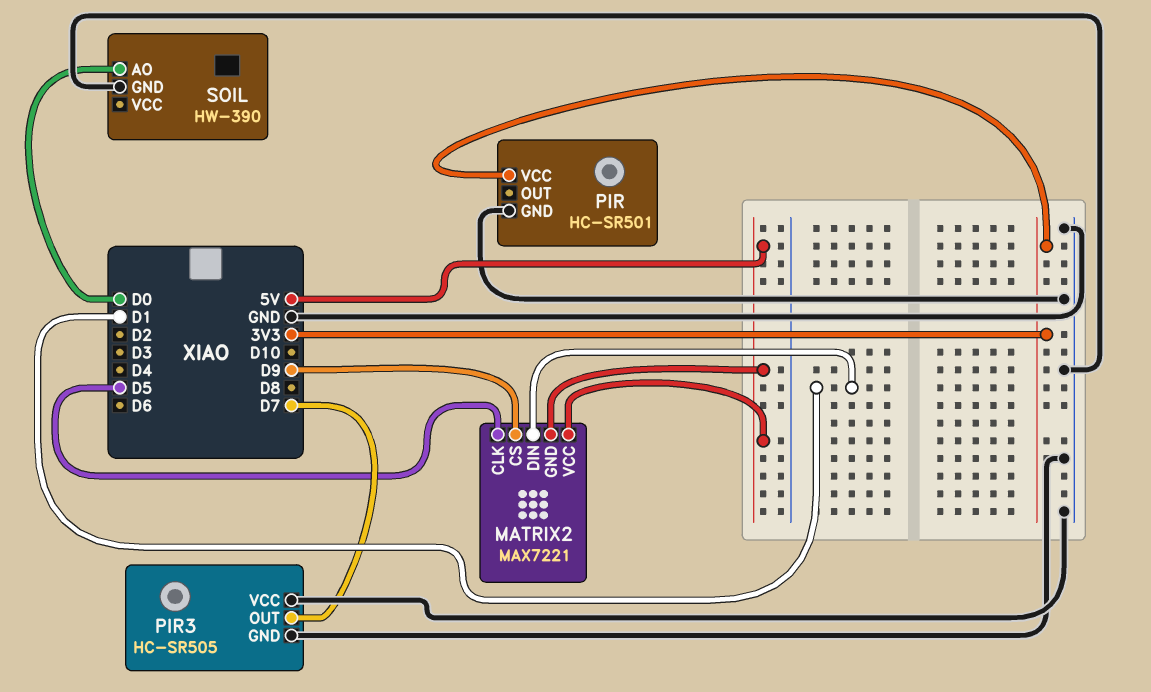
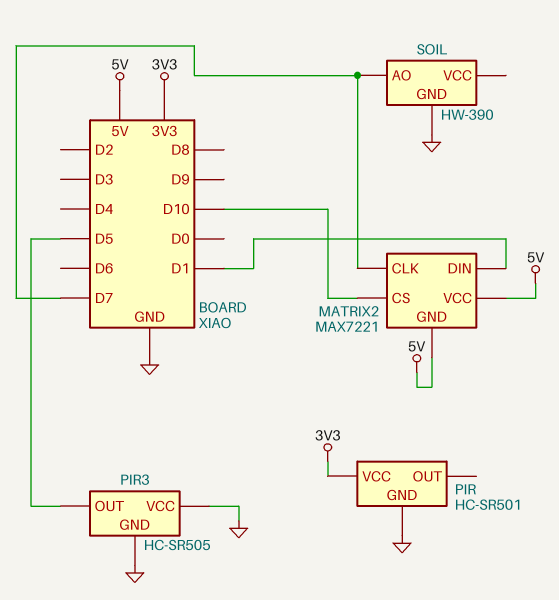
MATRIX2 pin CLK: D5 -> D7
MATRIX2 pin CS: D9 -> D10
PIR3 pin OUT: D7 -> D5
SOIL pin AO: D0 -> D7

